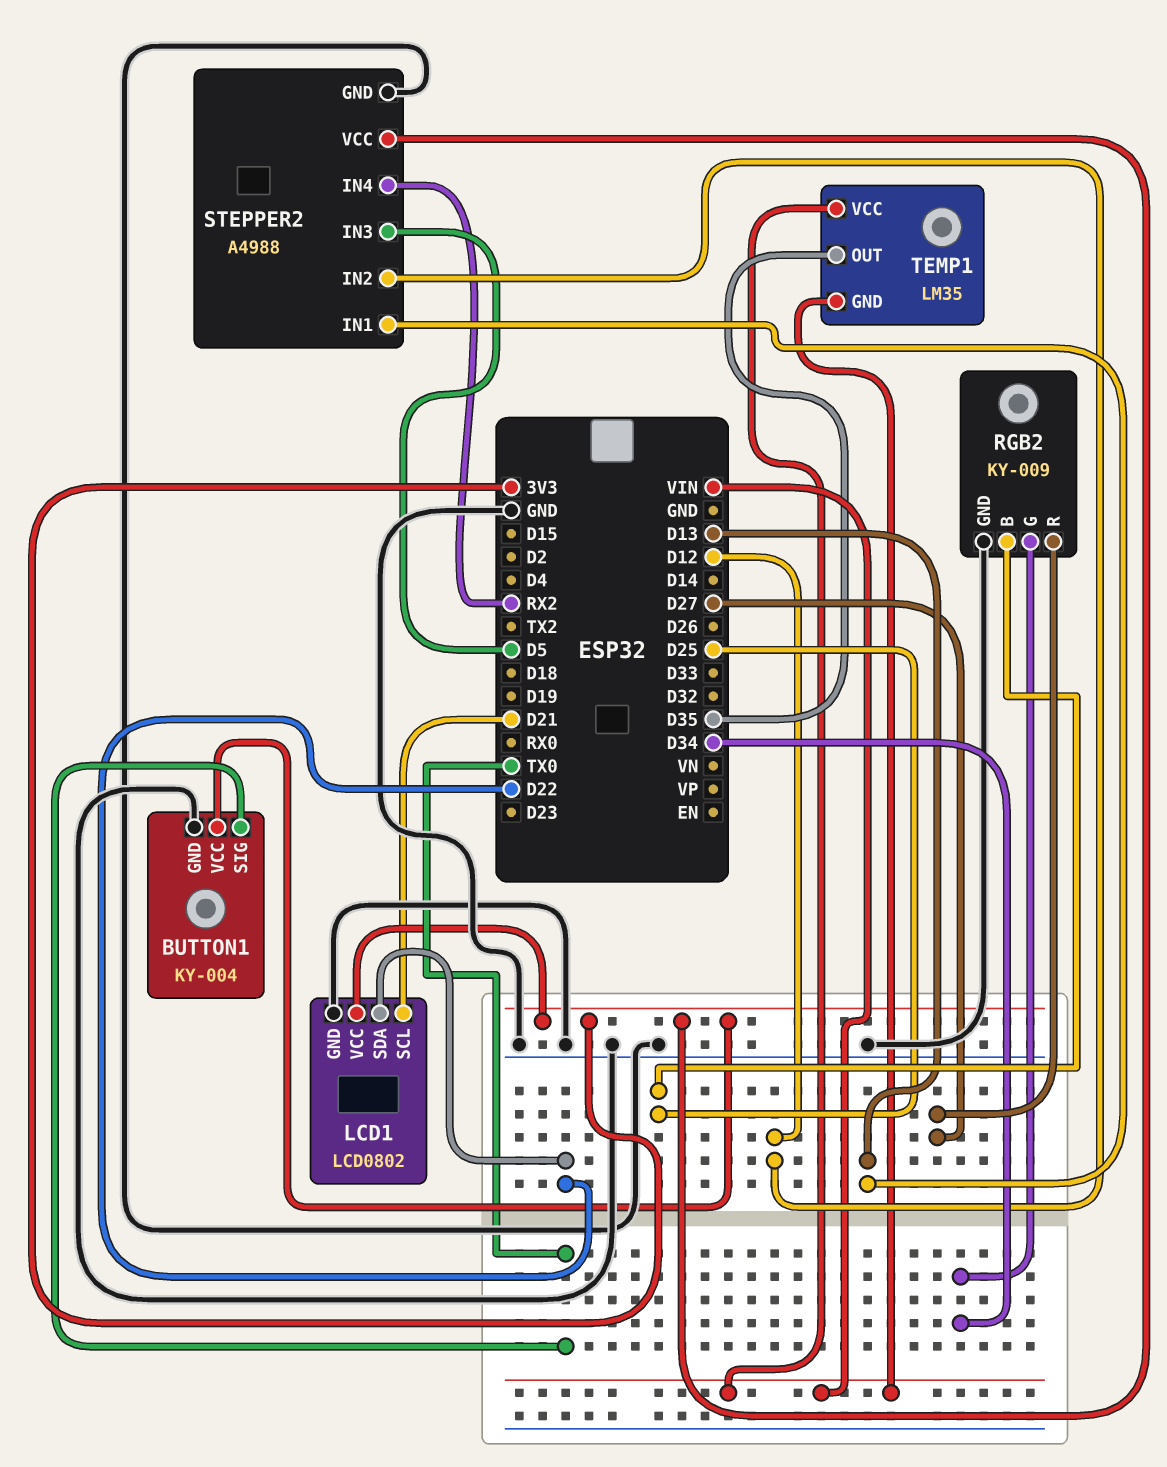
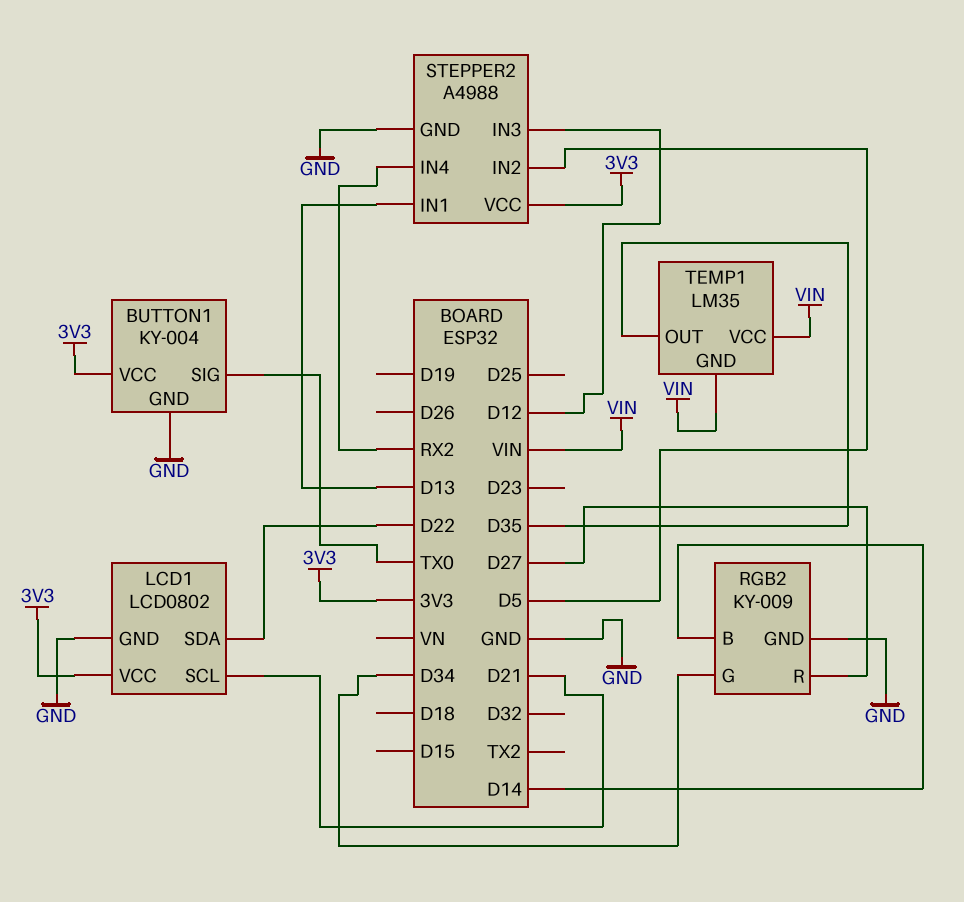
RGB2 pin B: D25 -> D14
STEPPER2 pin IN2: D12 -> D5
STEPPER2 pin IN3: D5 -> D12

